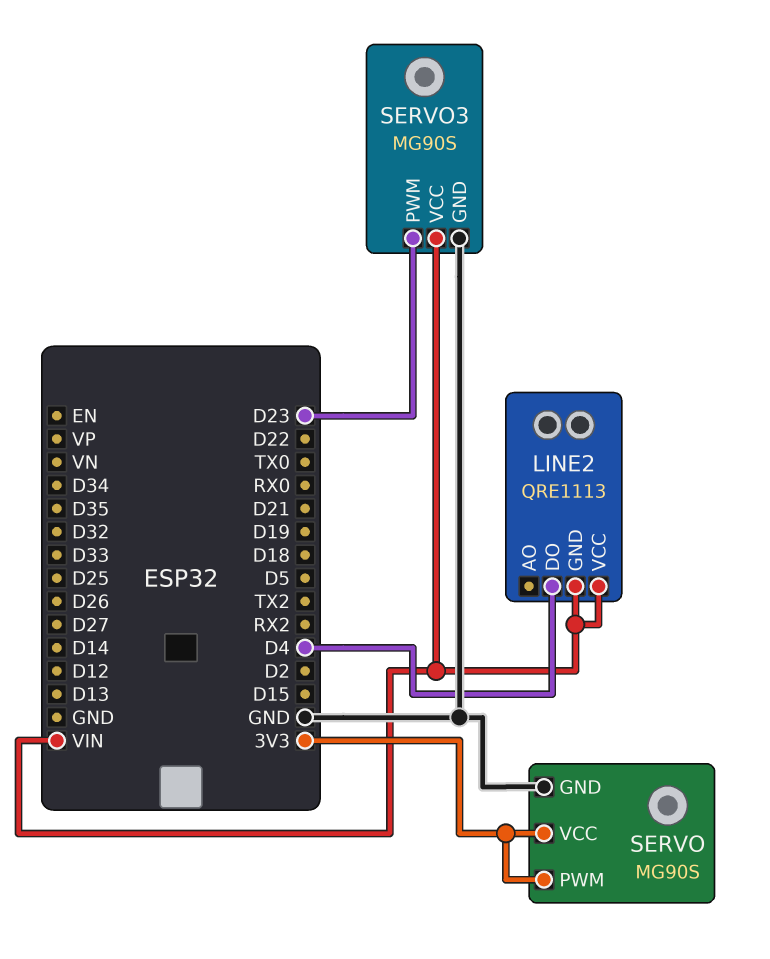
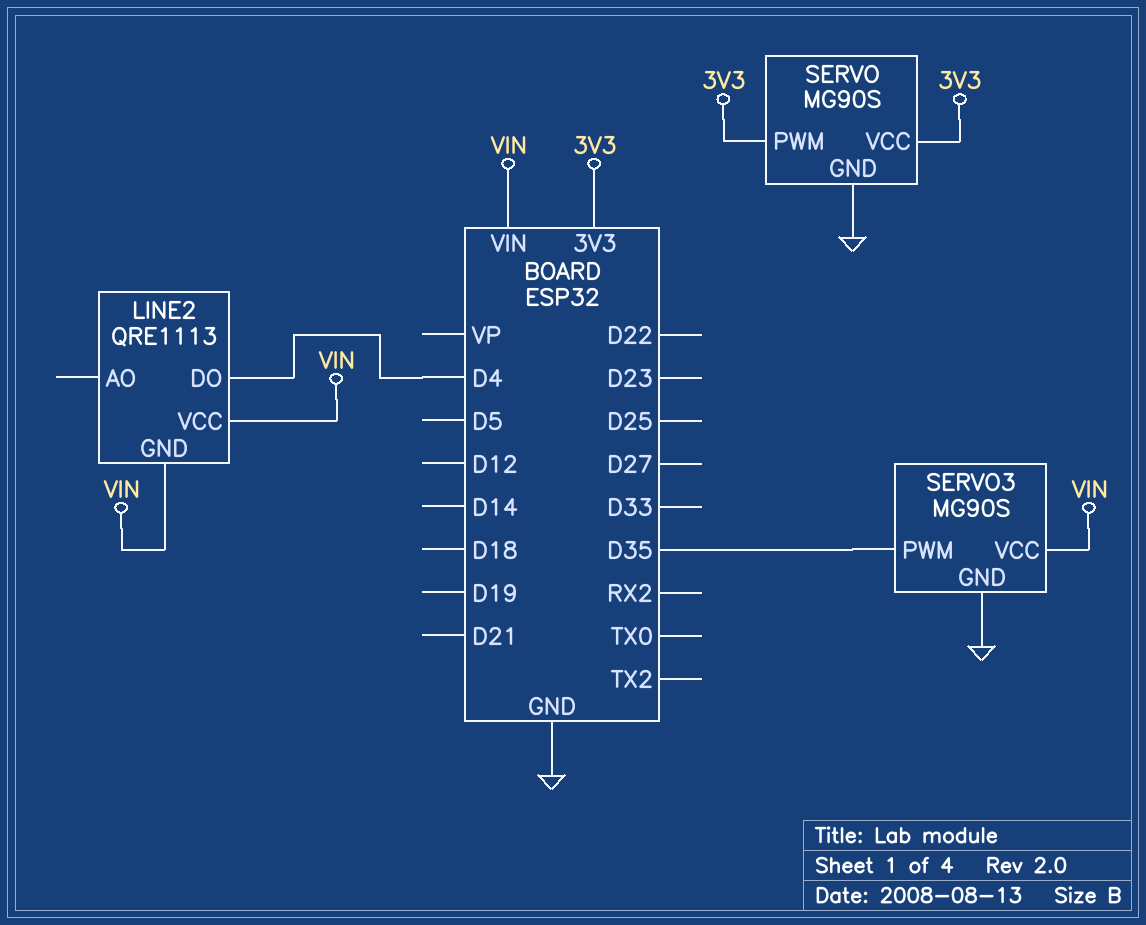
SERVO3 pin PWM: D23 -> D35

